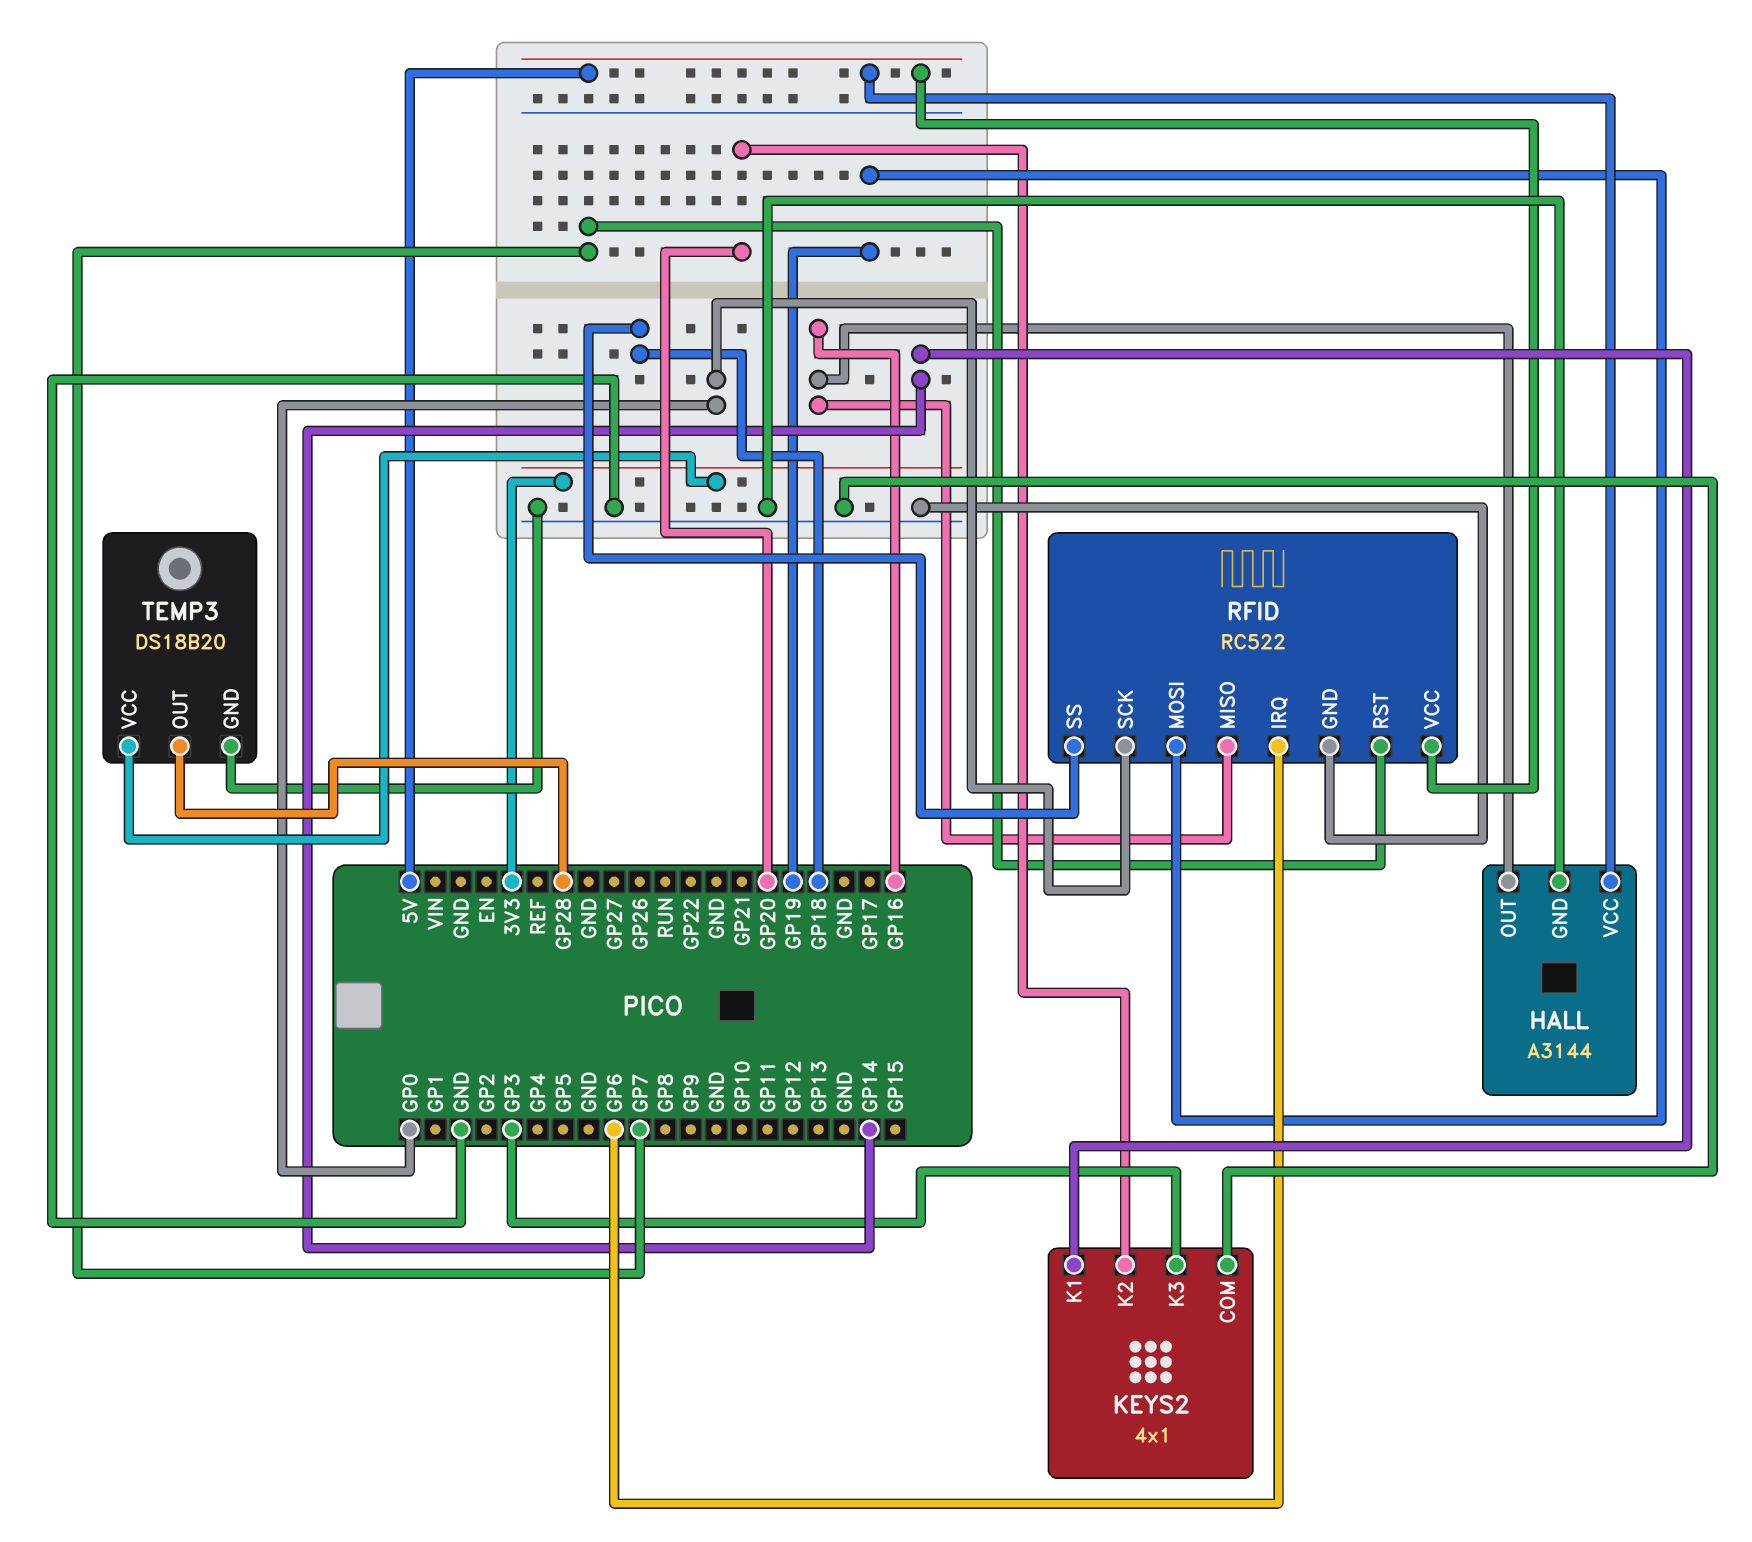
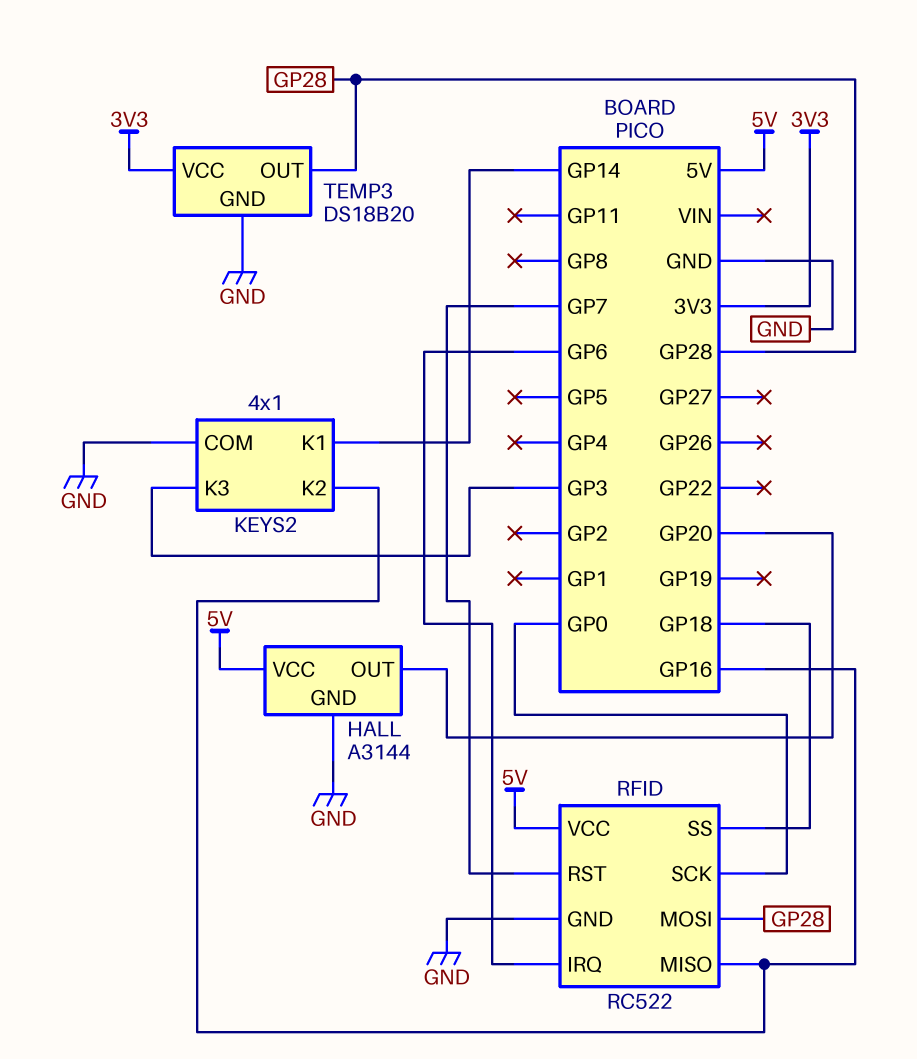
HALL pin OUT: GP16 -> GP20
KEYS2 pin K2: GP20 -> GP16
RFID pin MOSI: GP19 -> GP28

